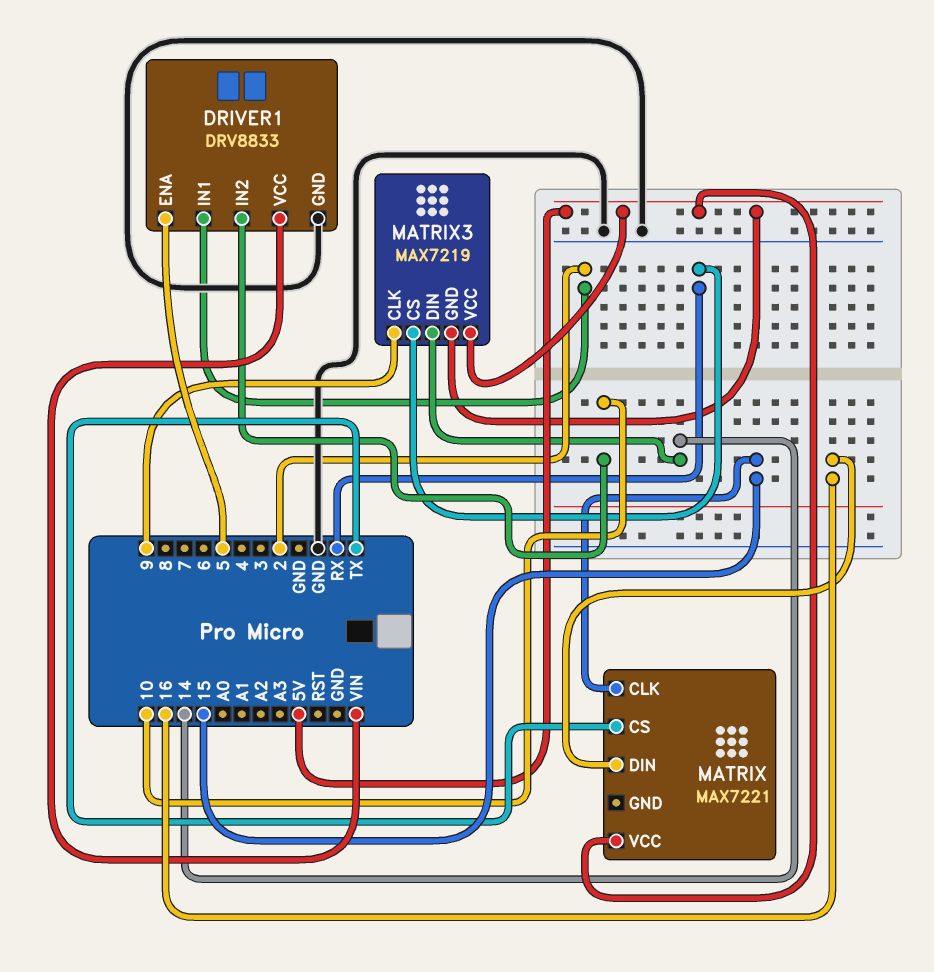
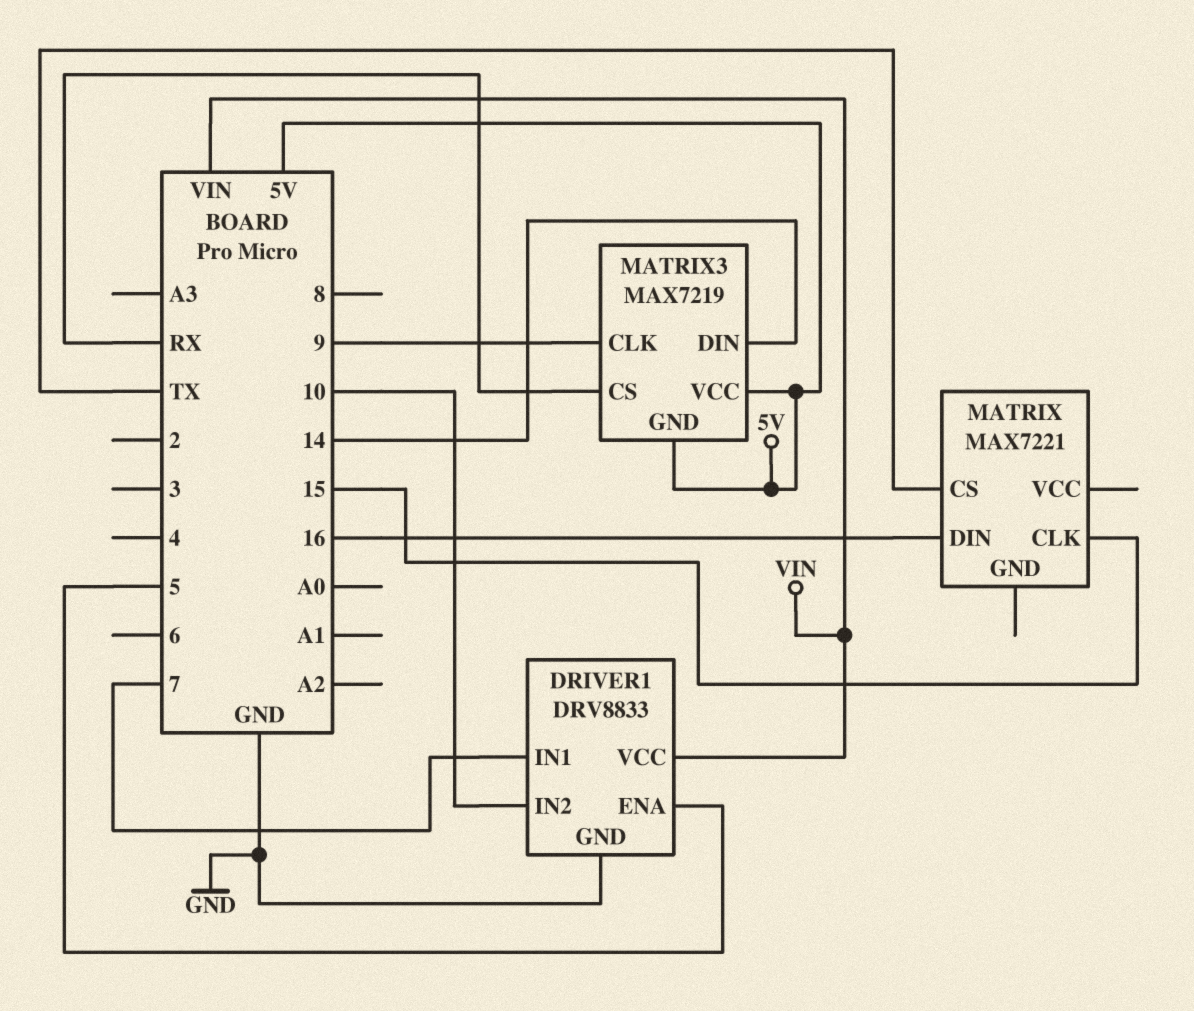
DRIVER1 pin IN1: 2 -> 7
MATRIX pin VCC: 5V -> none

